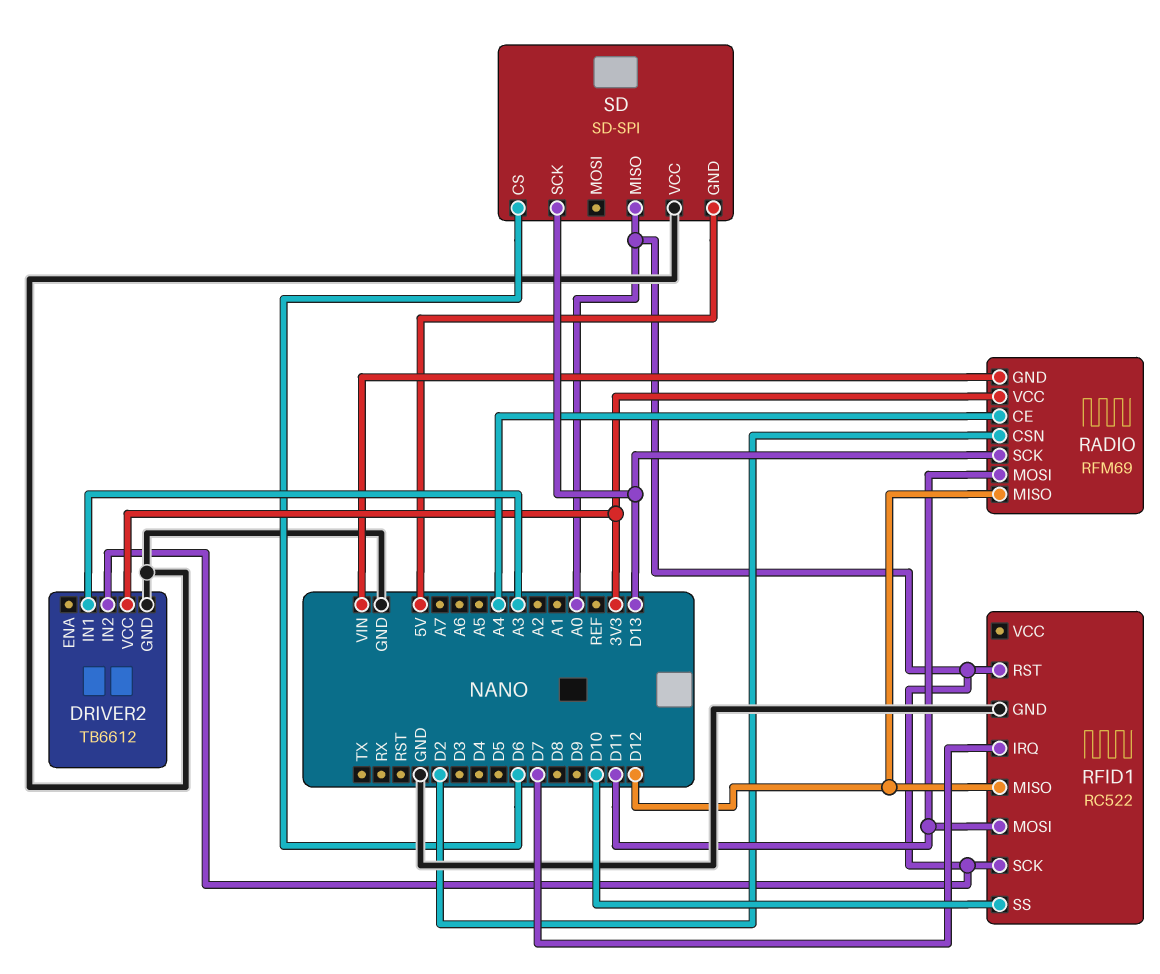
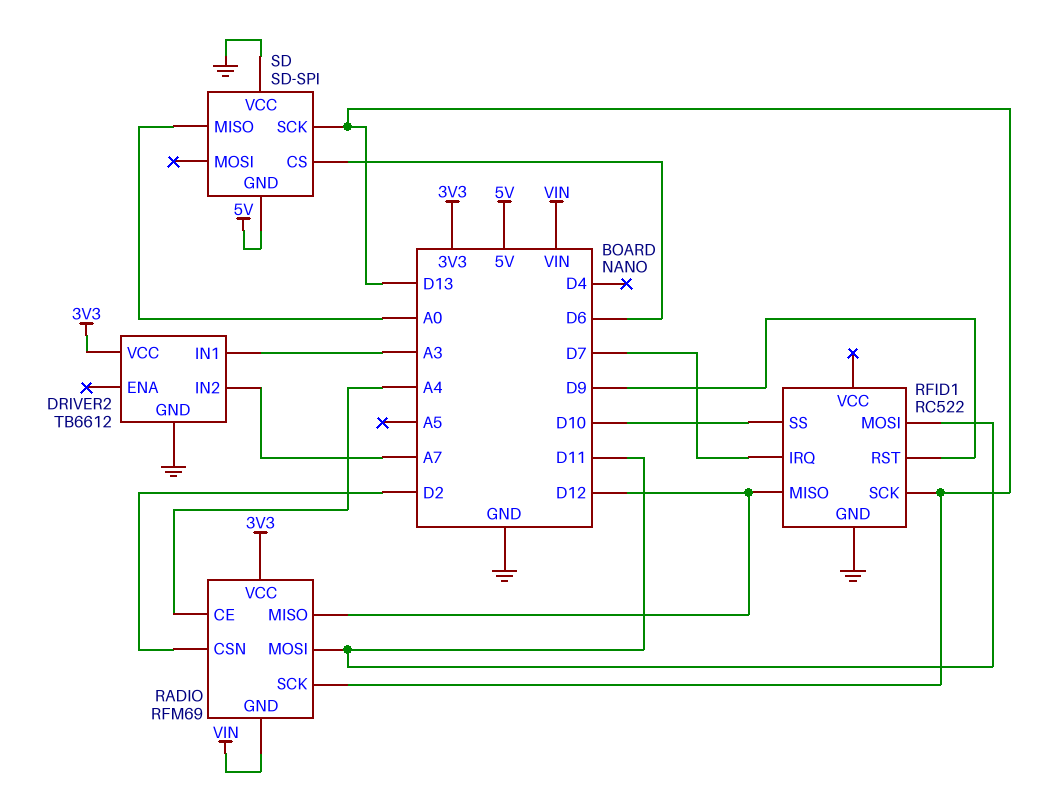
DRIVER2 pin IN2: A0 -> A7
RFID1 pin RST: A0 -> D9
RFID1 pin SCK: A0 -> D13

